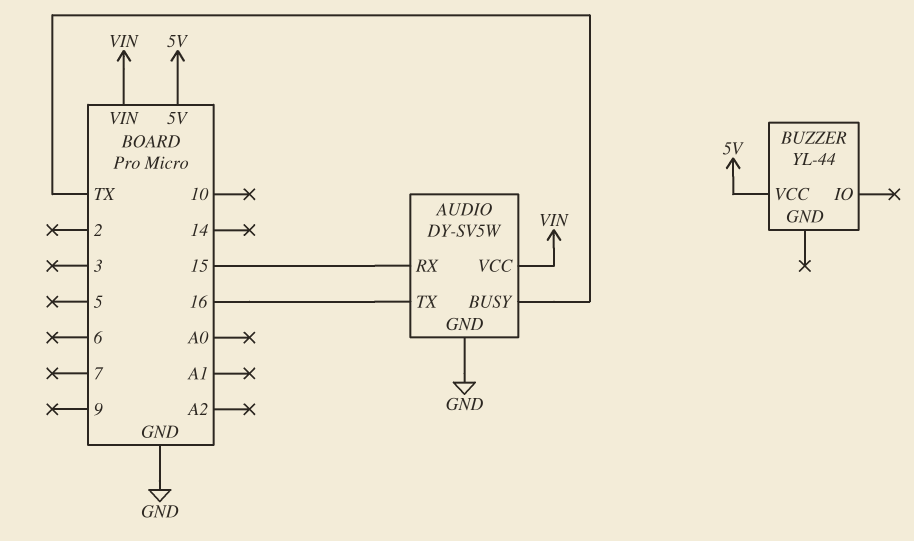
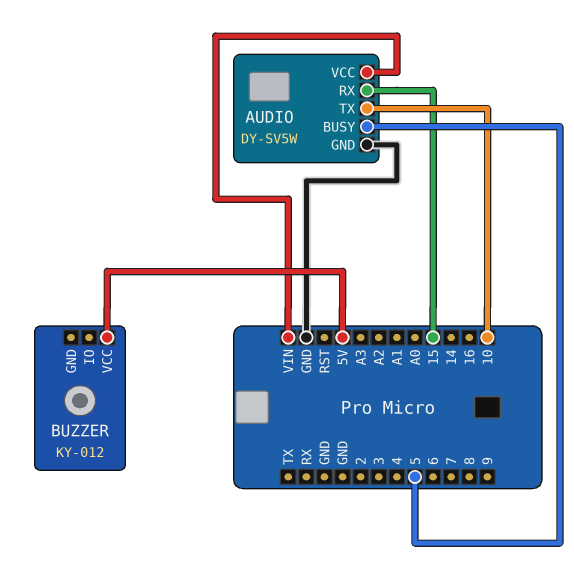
AUDIO pin BUSY: TX -> 5
AUDIO pin TX: 16 -> 10
BUZZER: YL-44 -> KY-012

